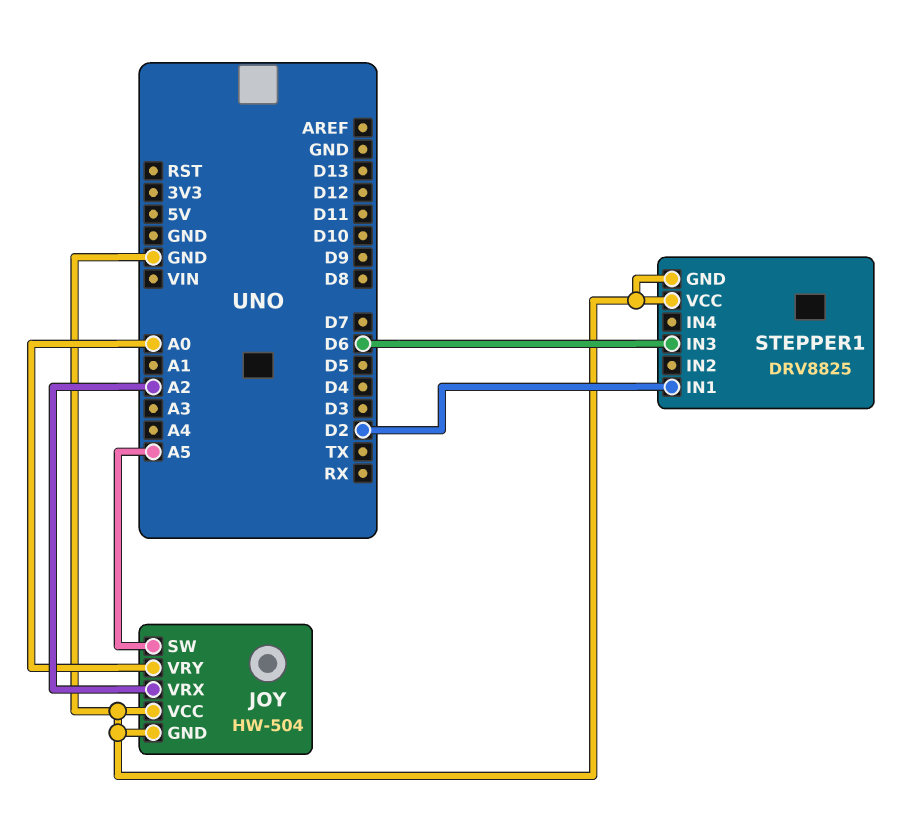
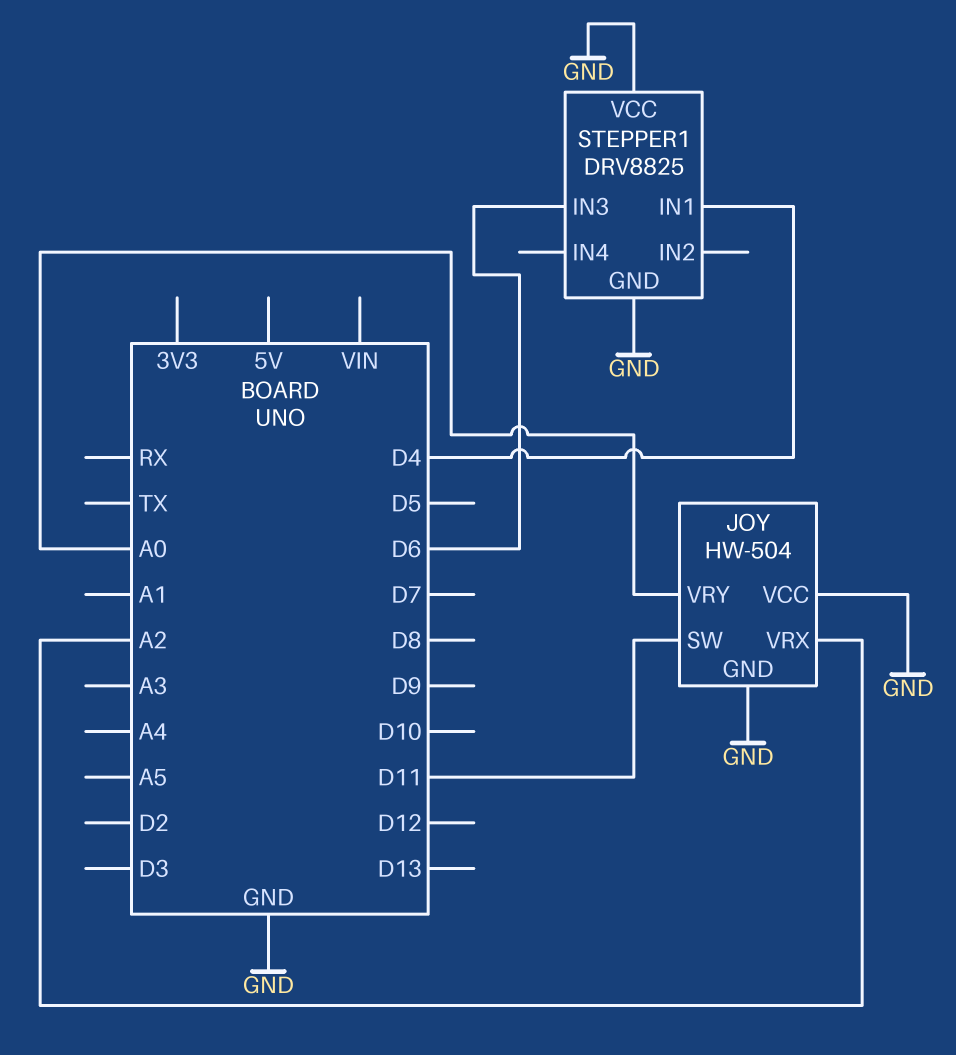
JOY pin SW: A5 -> D11
STEPPER1 pin IN1: D2 -> D4

